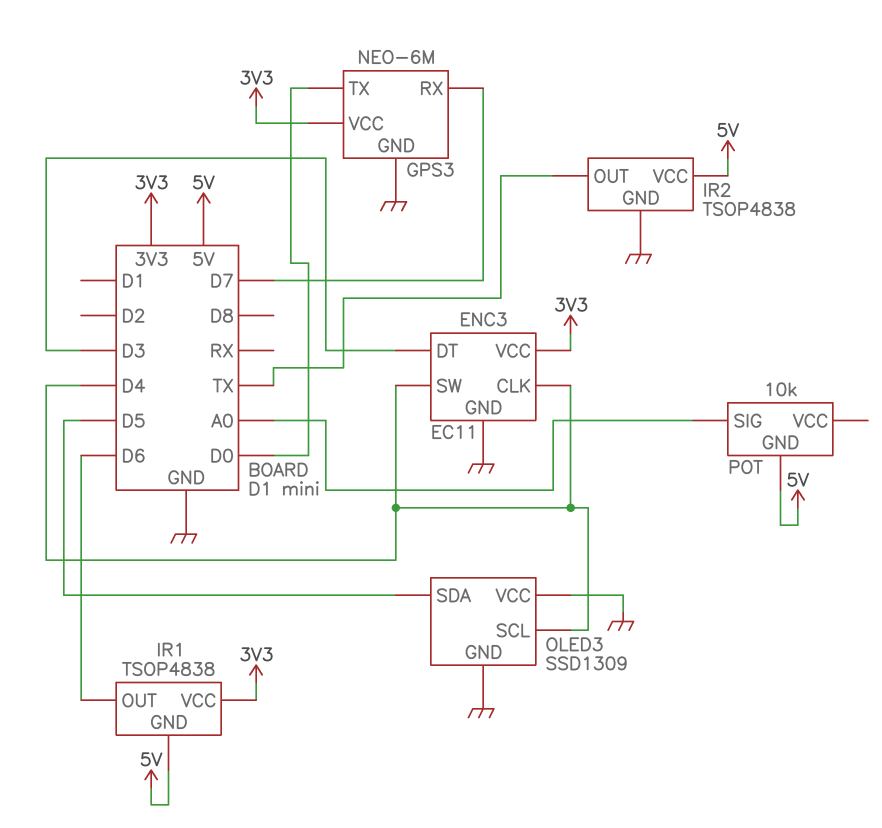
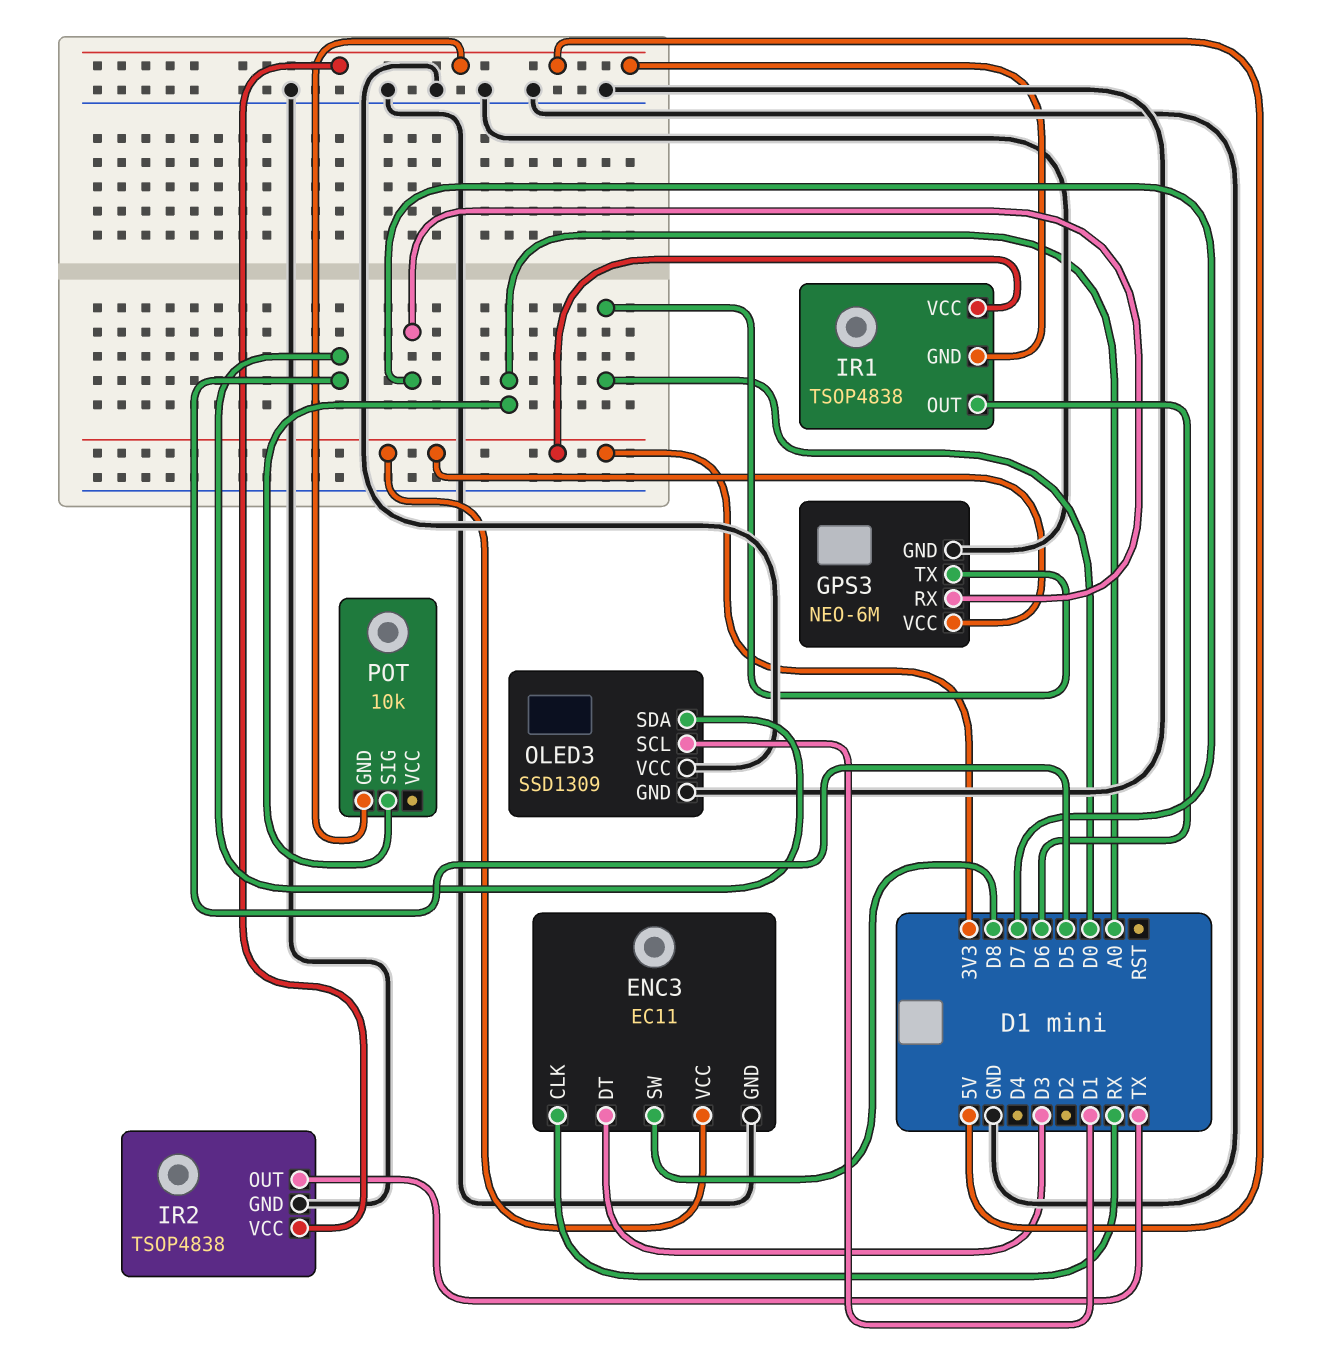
ENC3 pin CLK: D4 -> RX
ENC3 pin SW: D4 -> D8
OLED3 pin SCL: D4 -> D1

